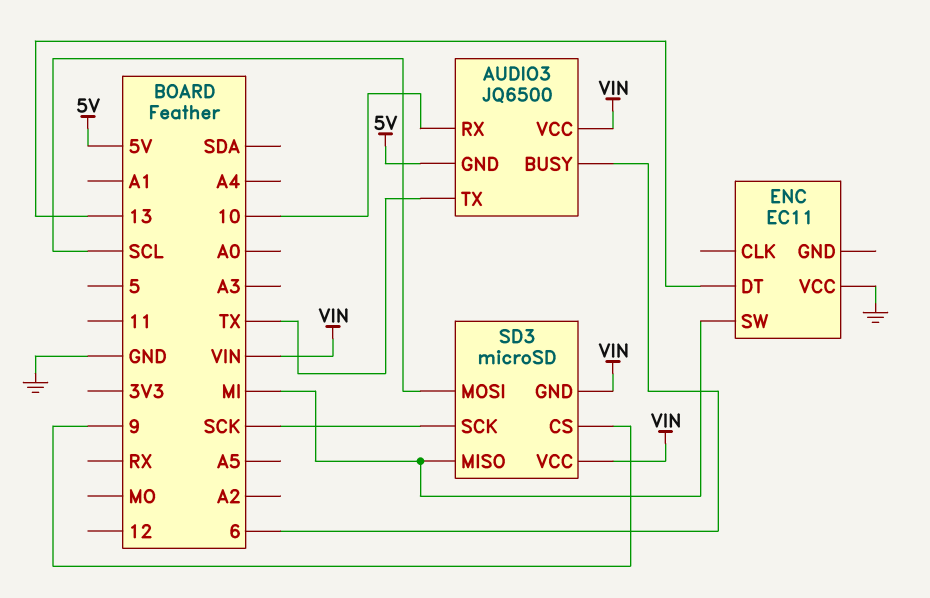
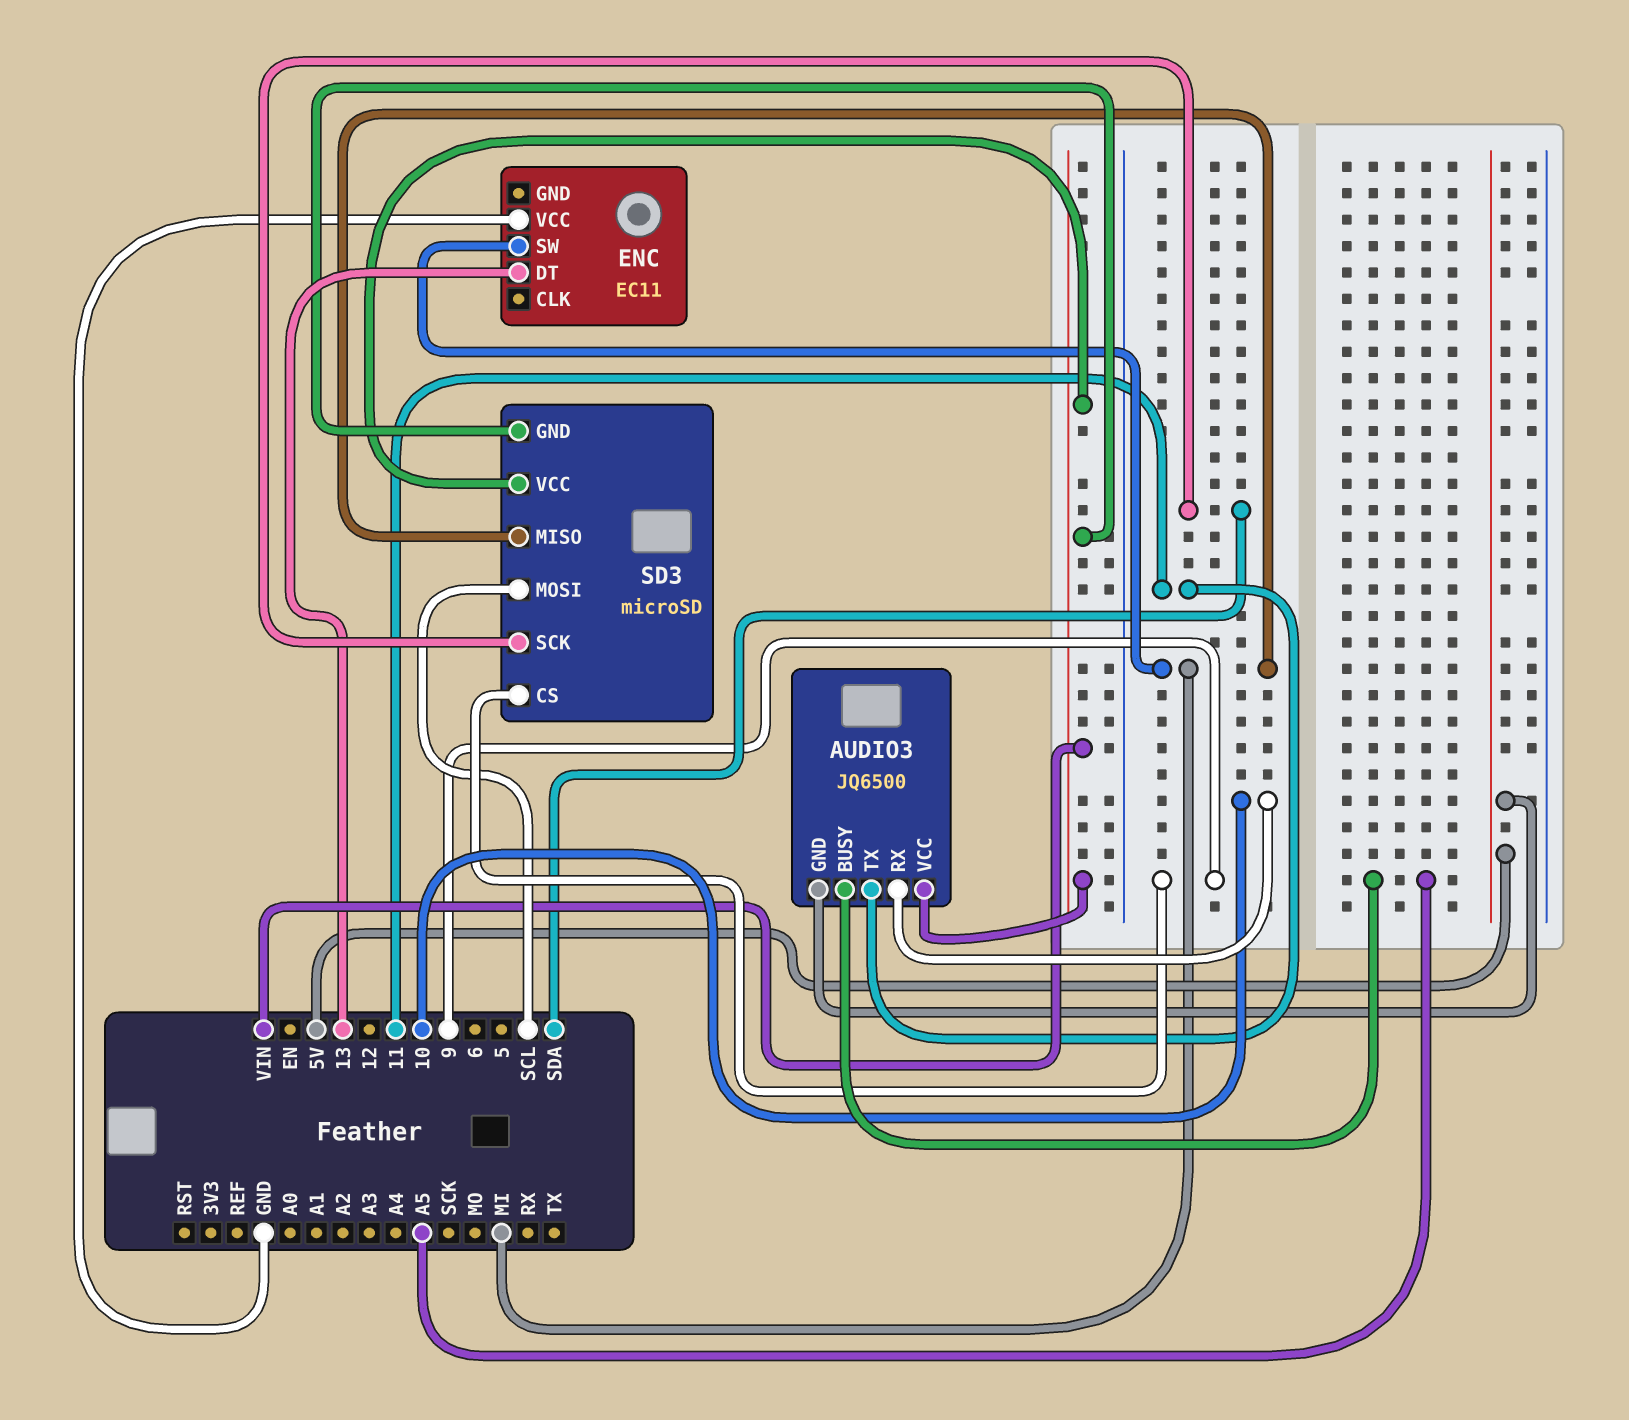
AUDIO3 pin BUSY: 6 -> A5
AUDIO3 pin TX: TX -> 11
SD3 pin SCK: SCK -> SDA

